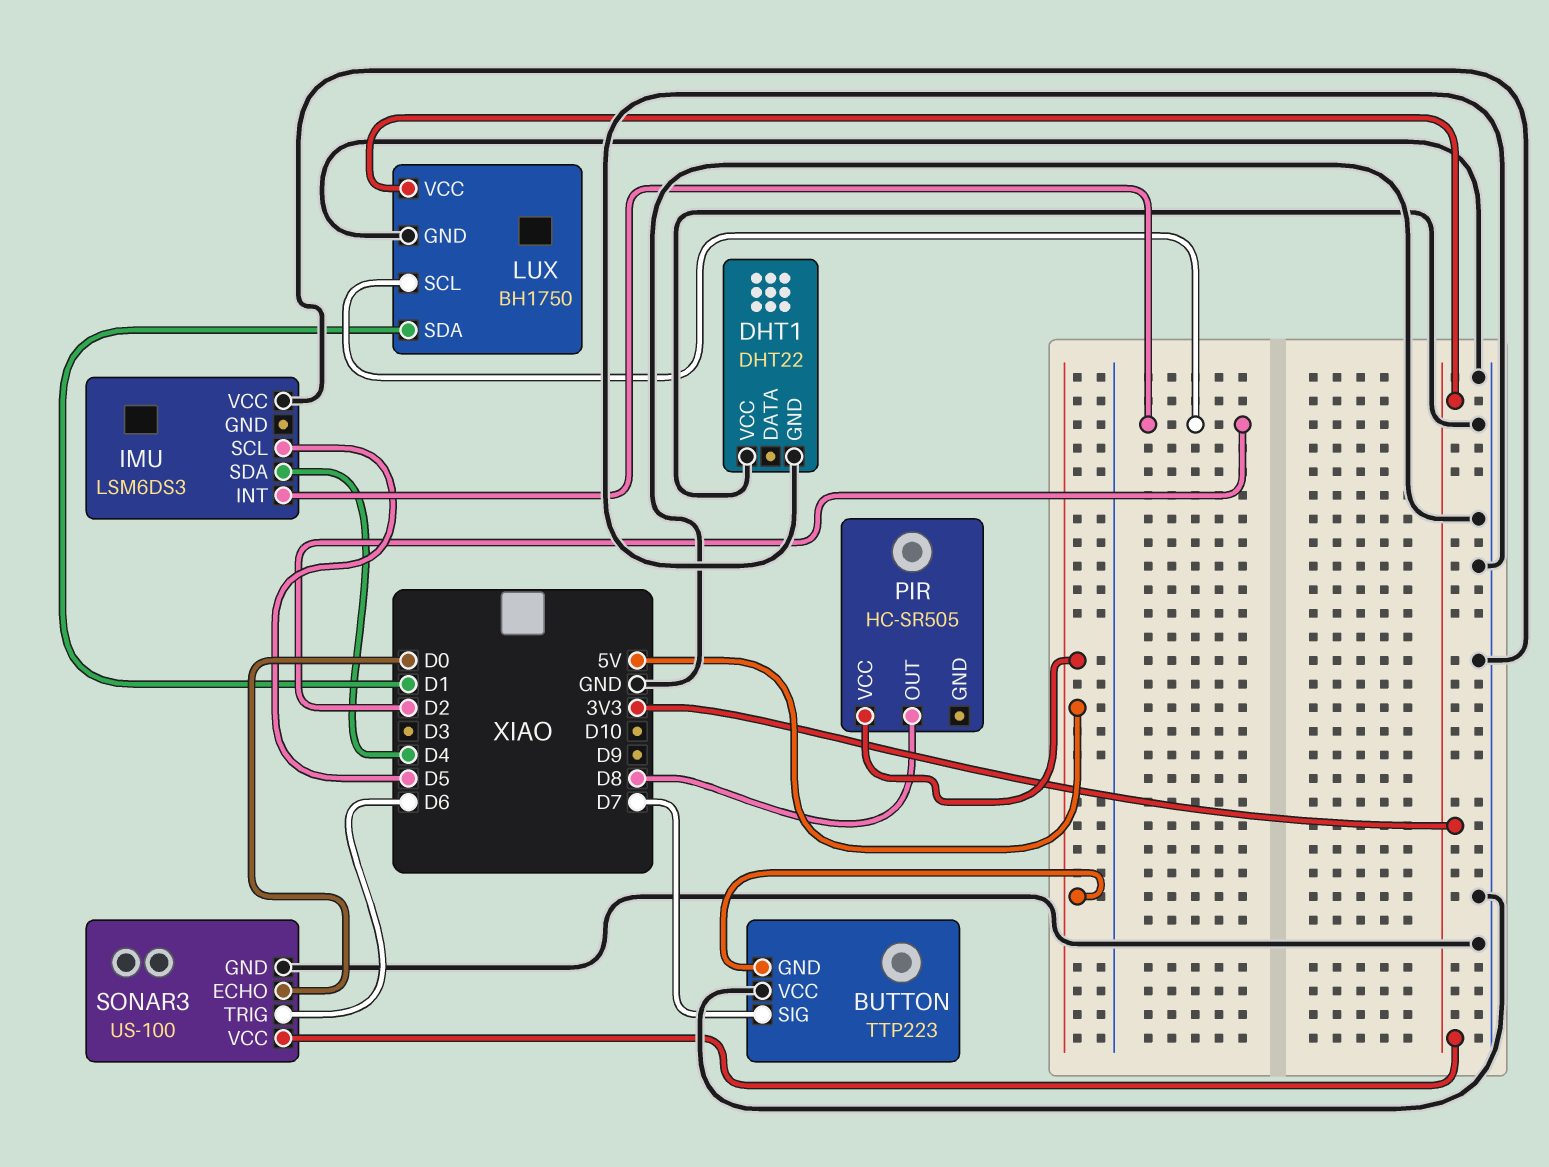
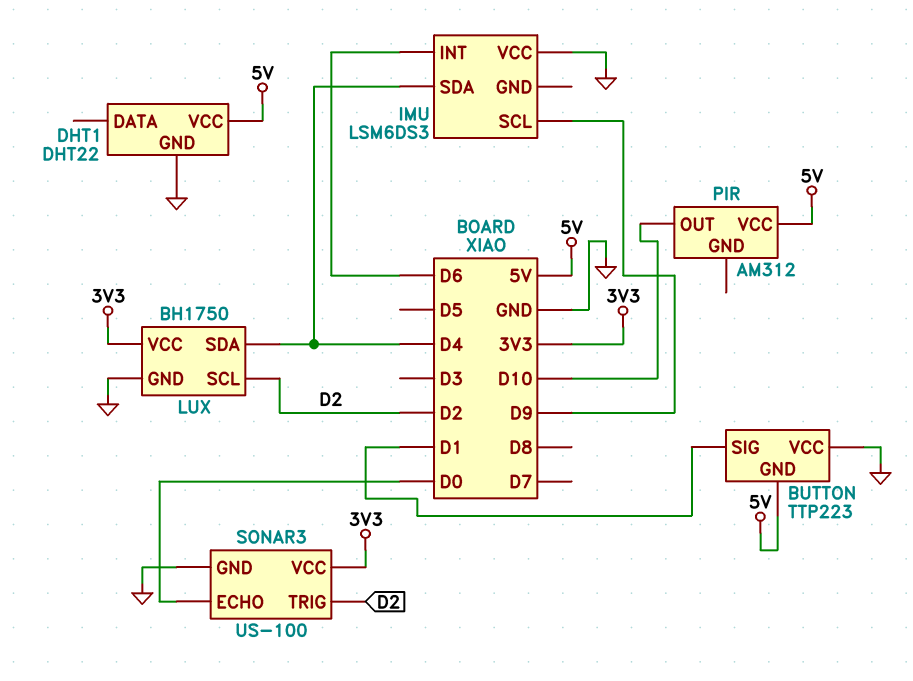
BUTTON pin SIG: D7 -> D1
DHT1 pin VCC: GND -> 5V
IMU pin INT: D2 -> D6
IMU pin SCL: D5 -> D9
LUX pin SDA: D1 -> D4
PIR: HC-SR505 -> AM312
PIR pin OUT: D8 -> D10
SONAR3 pin TRIG: D6 -> D2

